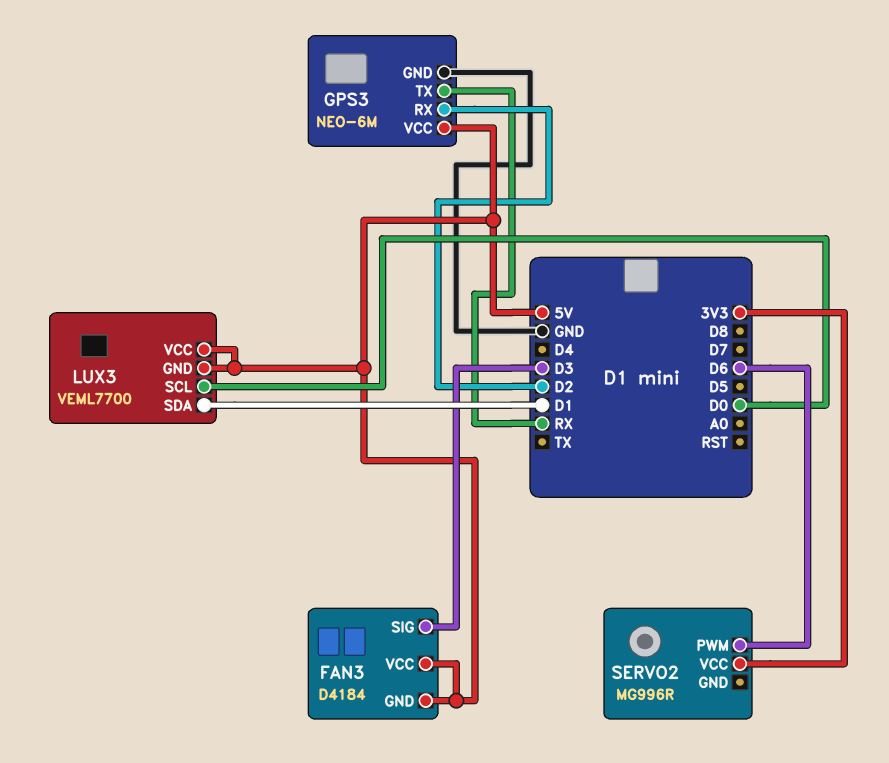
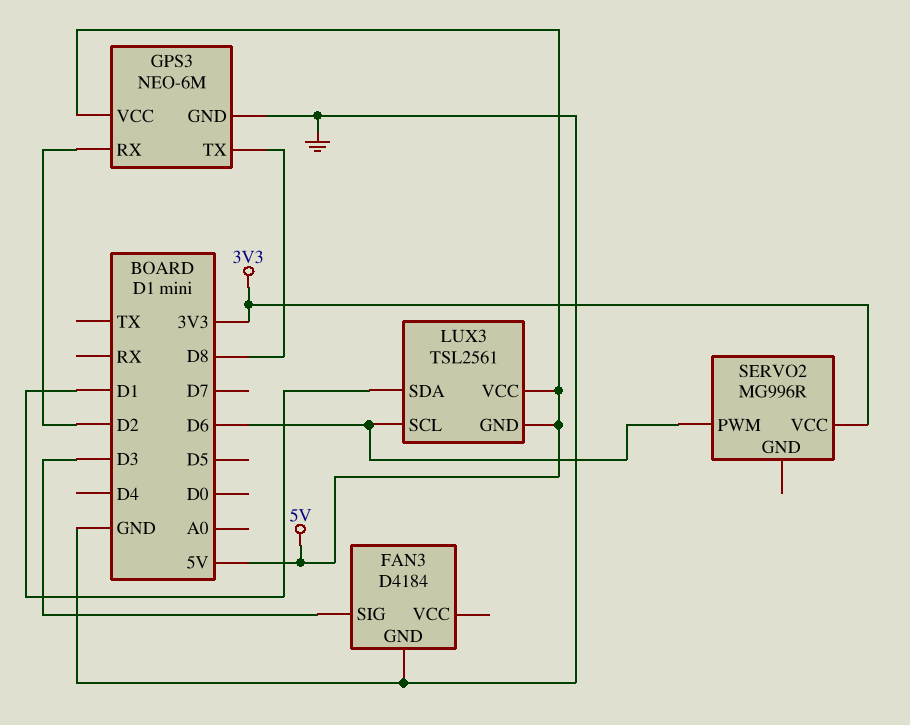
FAN3 pin GND: 5V -> GND
FAN3 pin VCC: 5V -> none
GPS3 pin TX: RX -> D8
LUX3: VEML7700 -> TSL2561
LUX3 pin SCL: D0 -> D6

